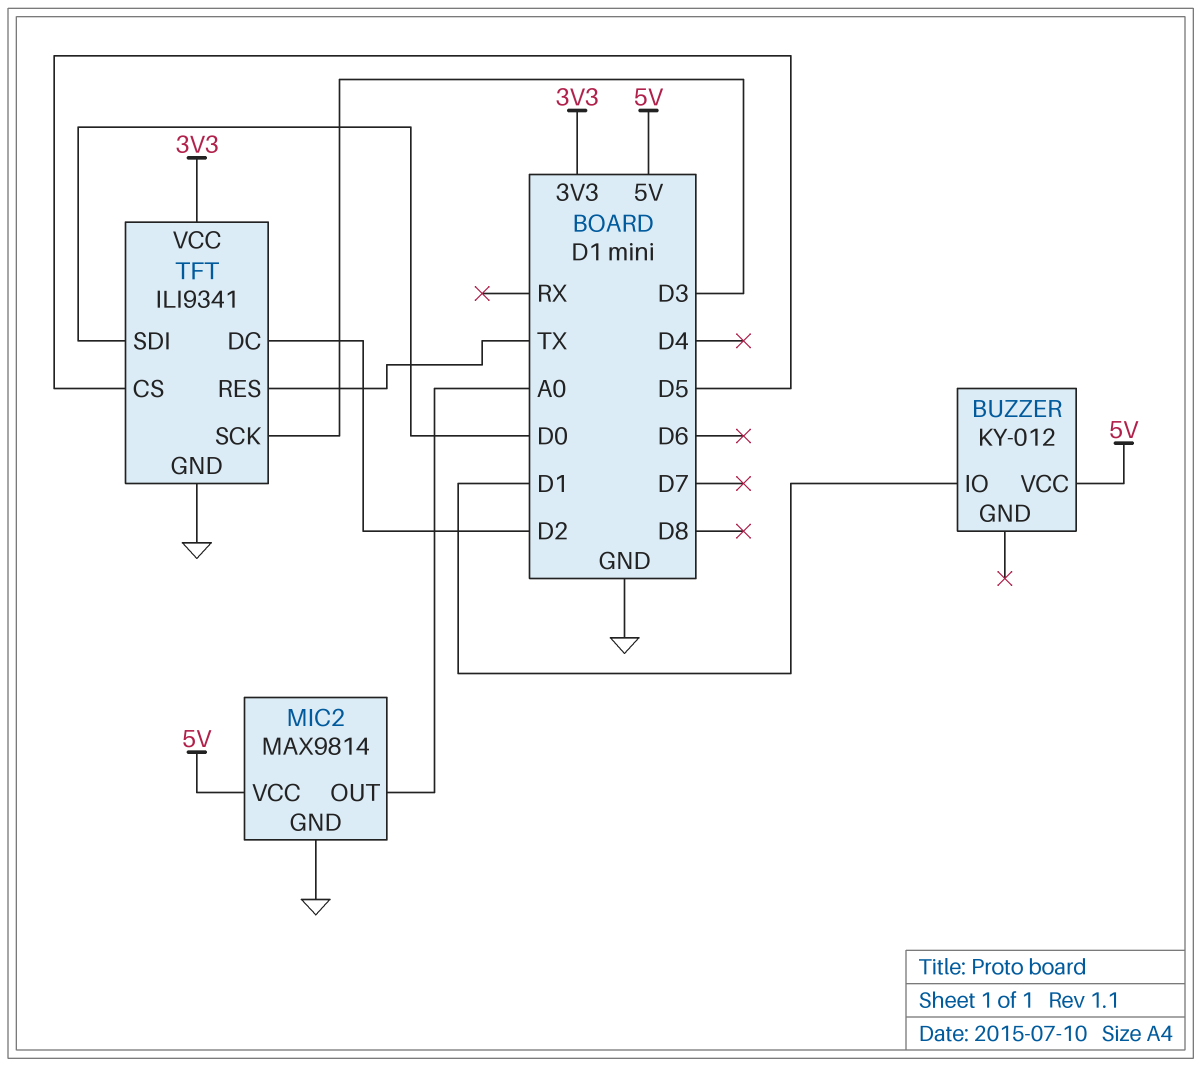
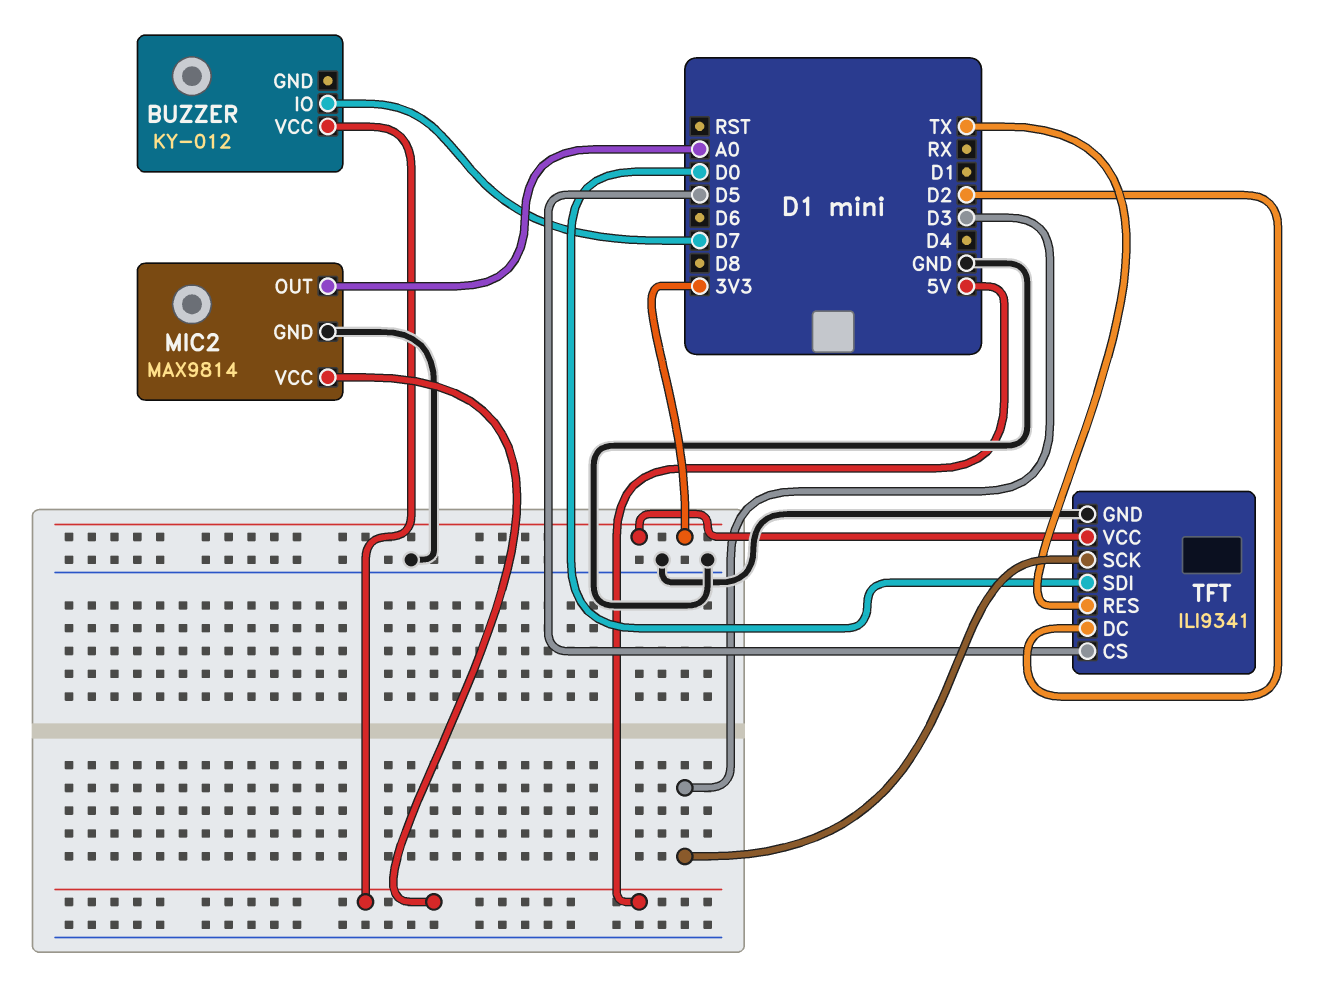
BUZZER pin IO: D1 -> D7

